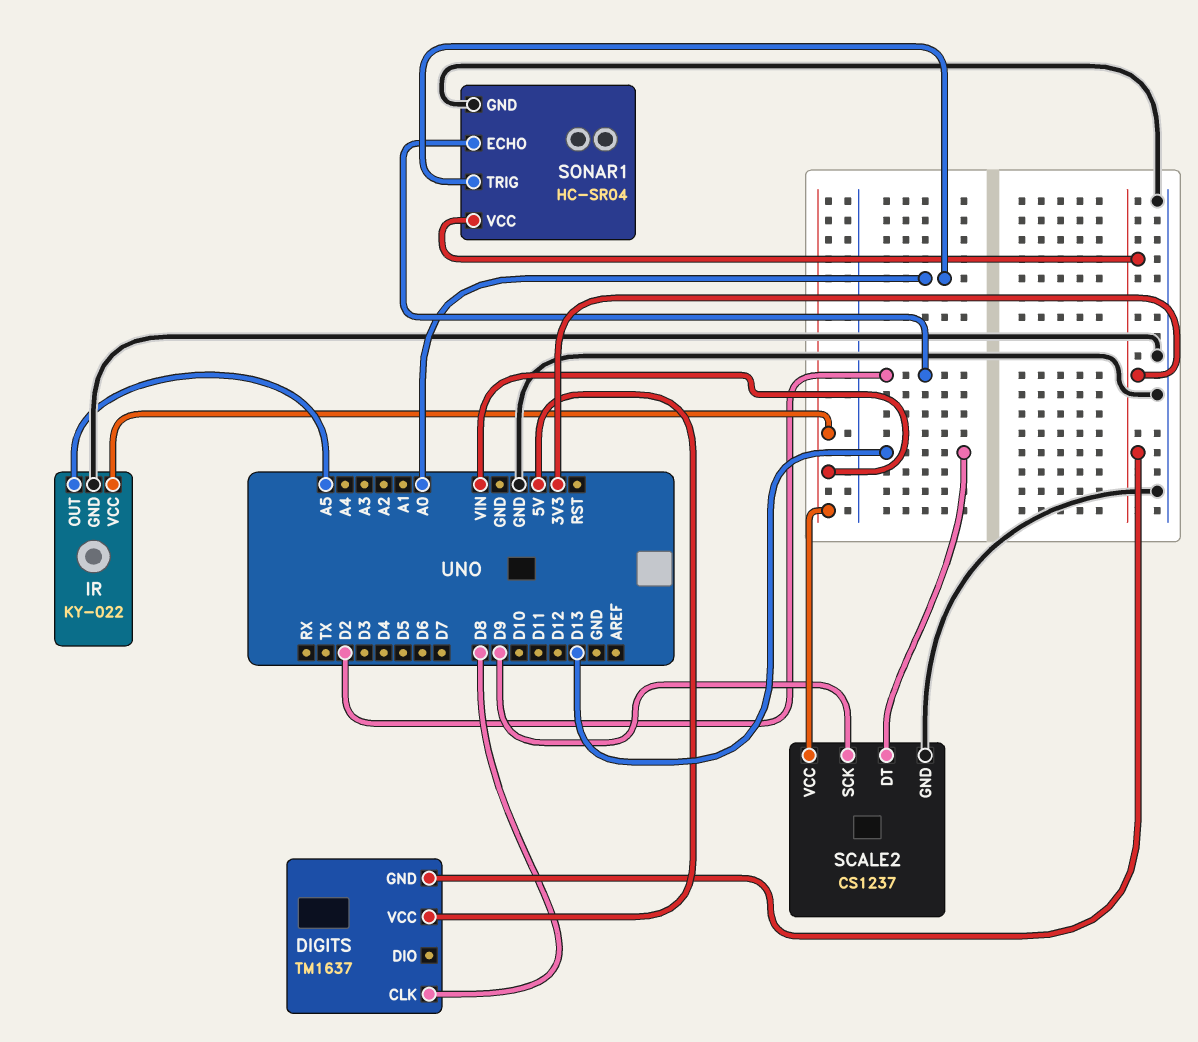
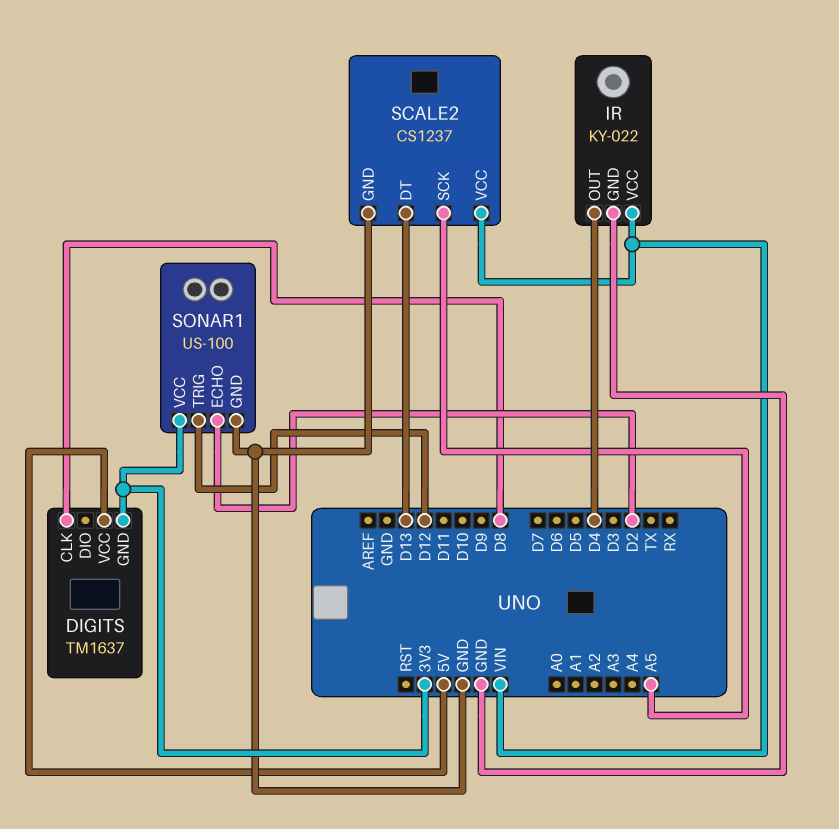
IR pin OUT: A5 -> D4
SCALE2 pin SCK: D9 -> A5
SONAR1: HC-SR04 -> US-100
SONAR1 pin TRIG: A0 -> D12

